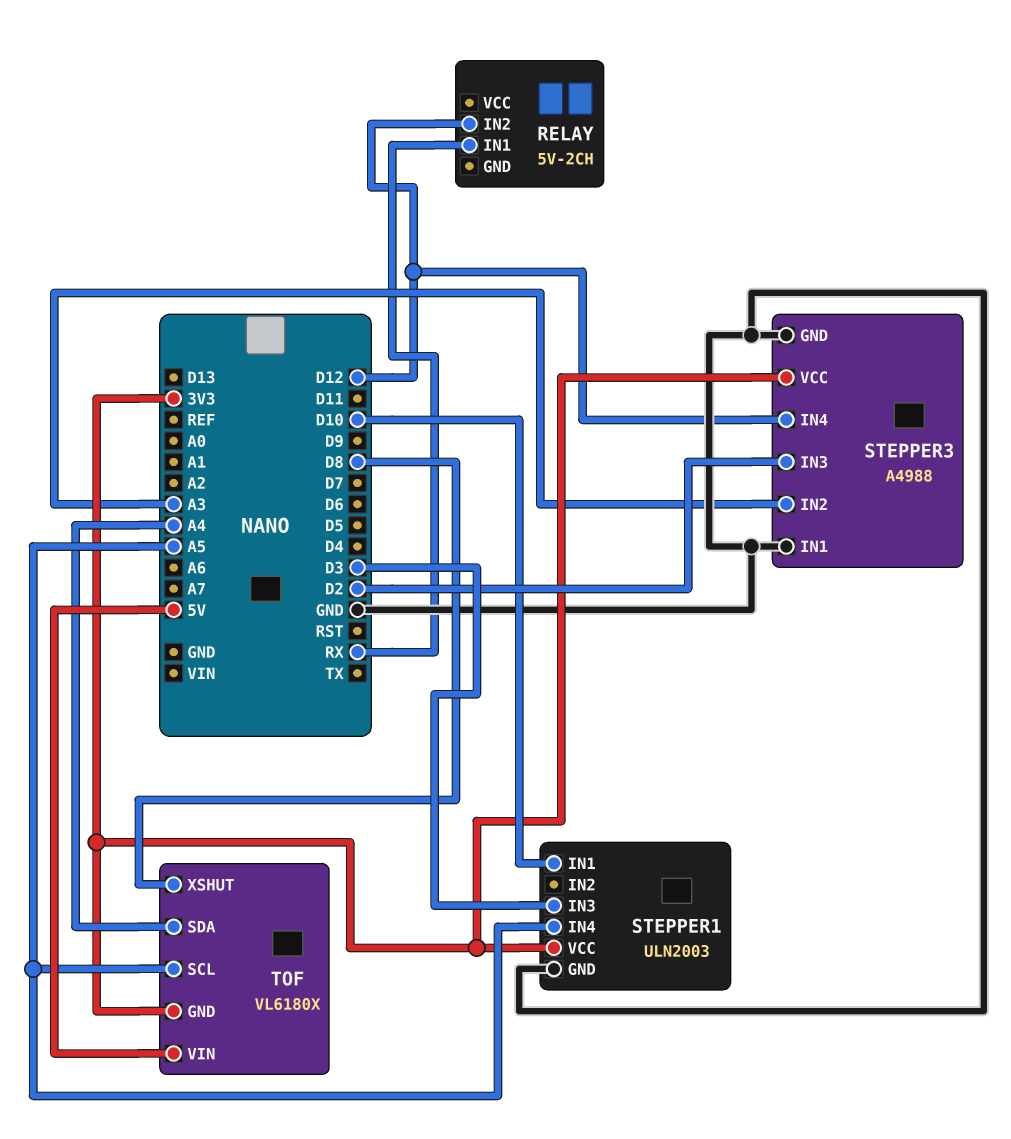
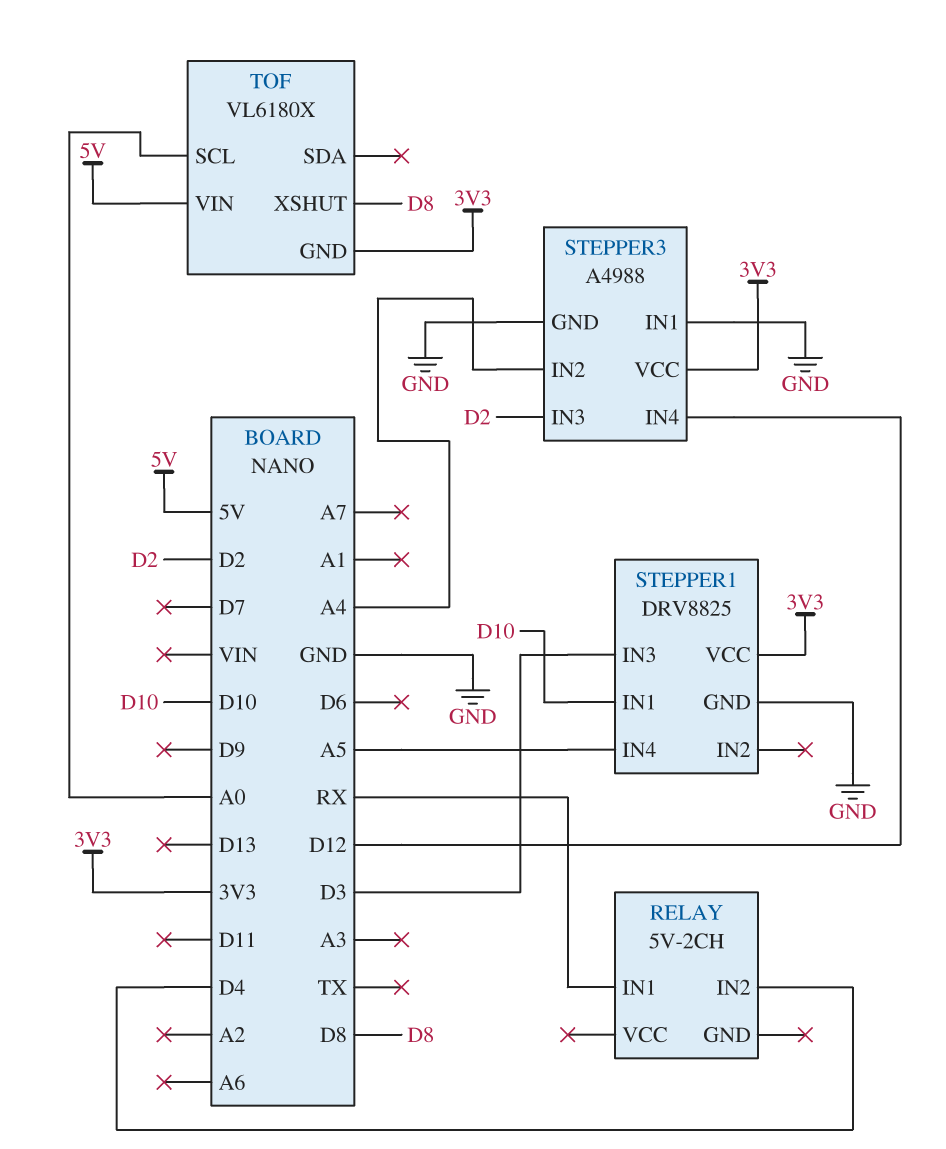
RELAY pin IN2: D12 -> D4
STEPPER1: ULN2003 -> DRV8825
STEPPER3 pin IN2: A3 -> A4
TOF pin SCL: A5 -> A0
TOF pin SDA: A4 -> none

